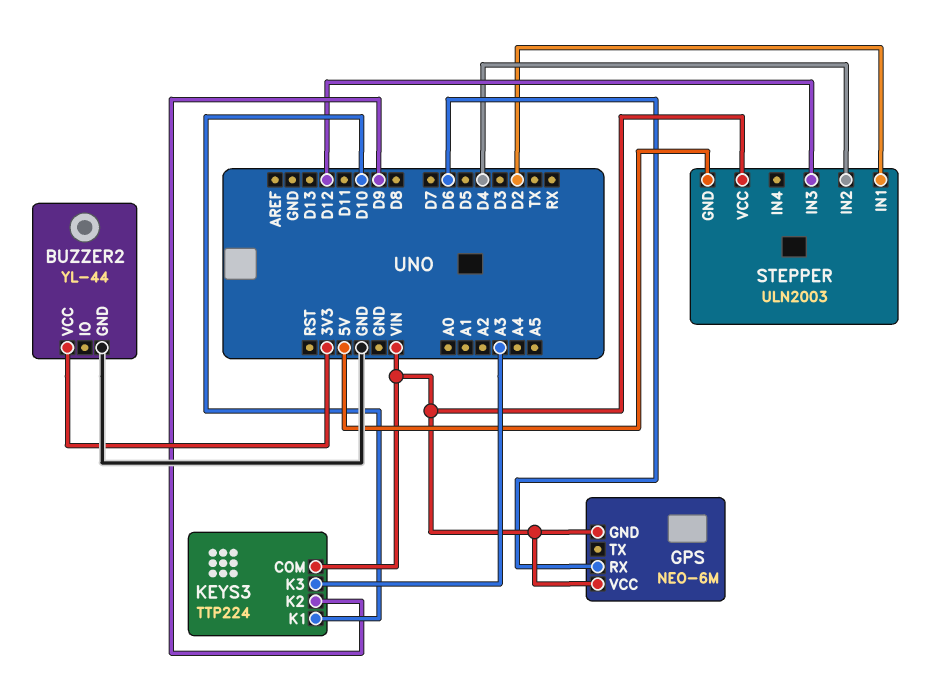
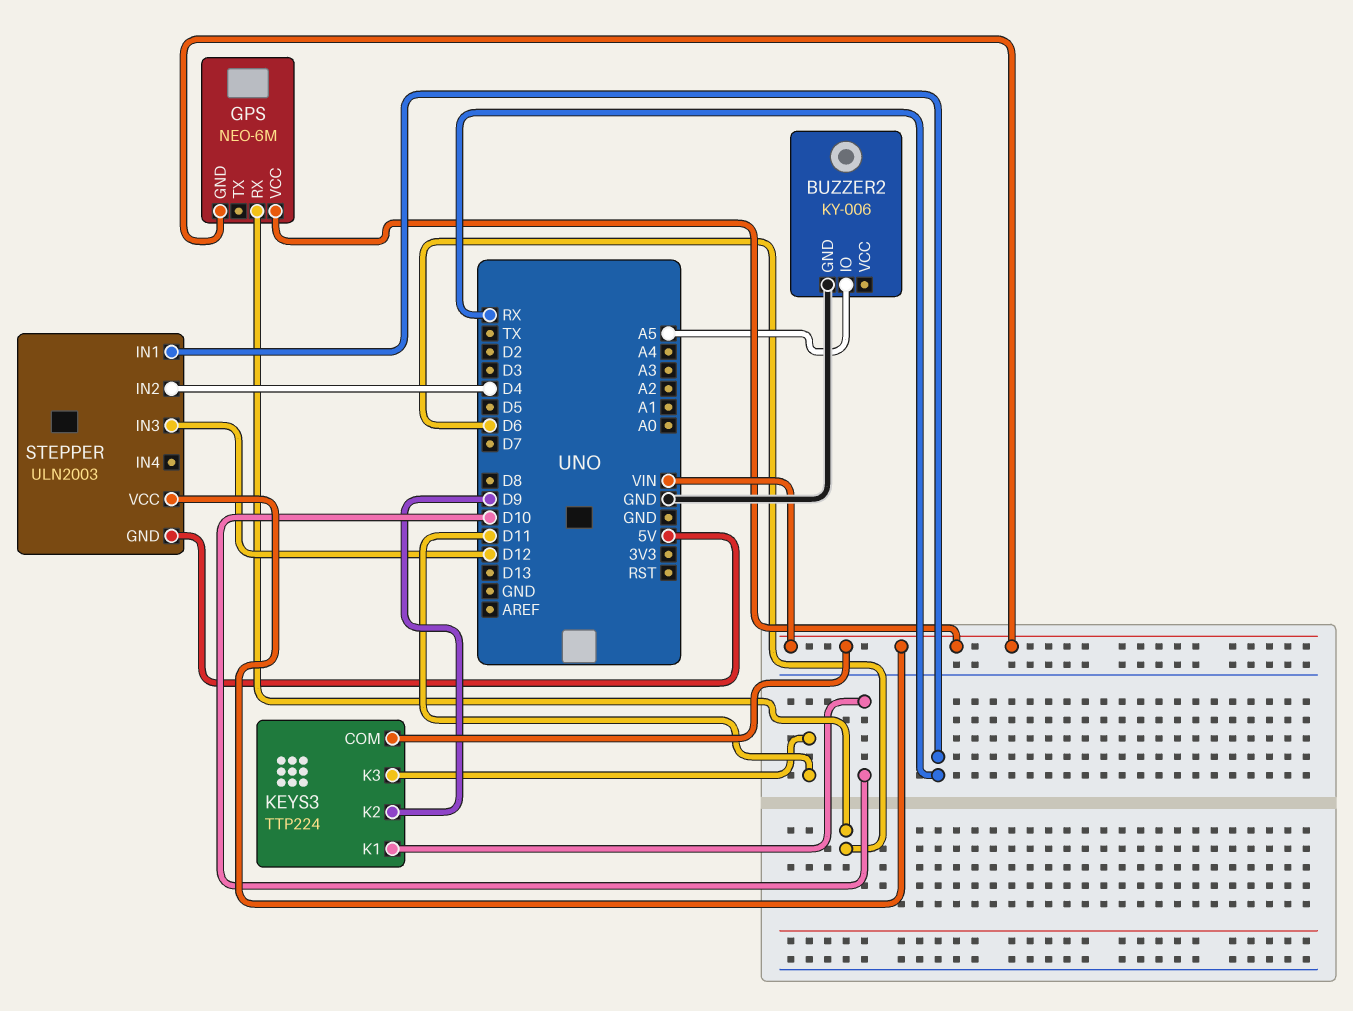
BUZZER2: YL-44 -> KY-006
BUZZER2 pin IO: none -> A5
BUZZER2 pin VCC: 3V3 -> none
KEYS3 pin K3: A3 -> D11
STEPPER pin IN1: D2 -> RX

